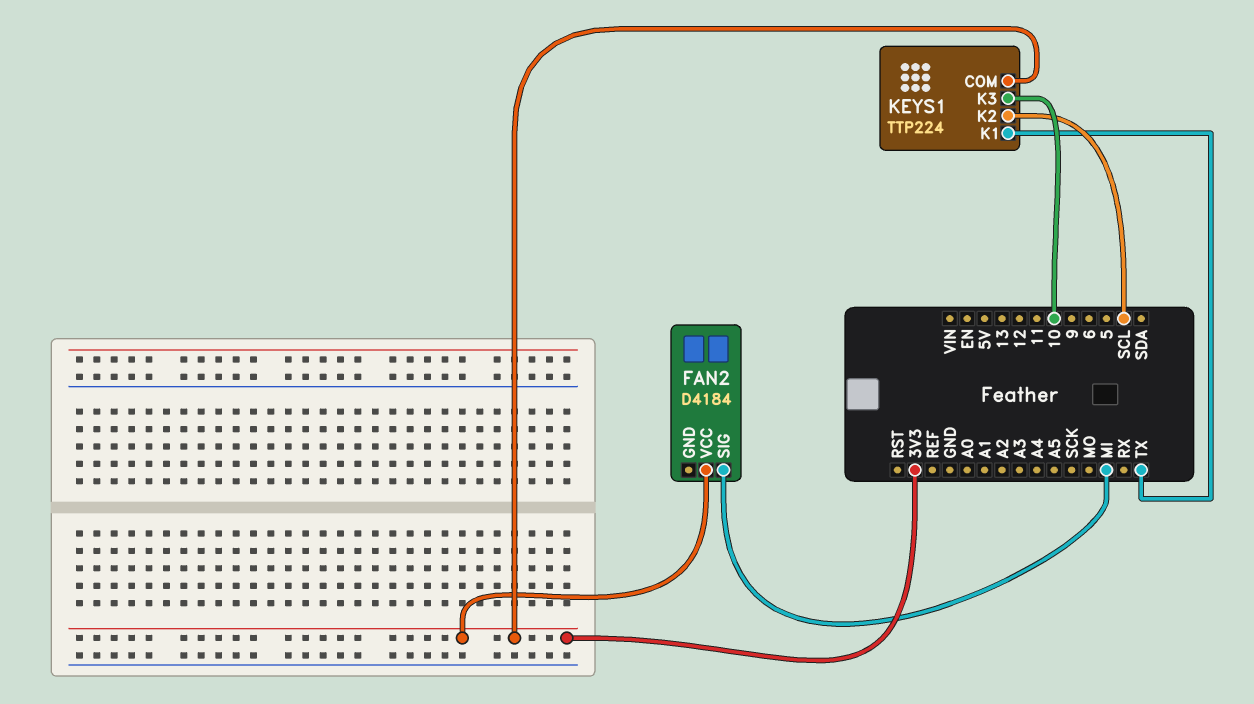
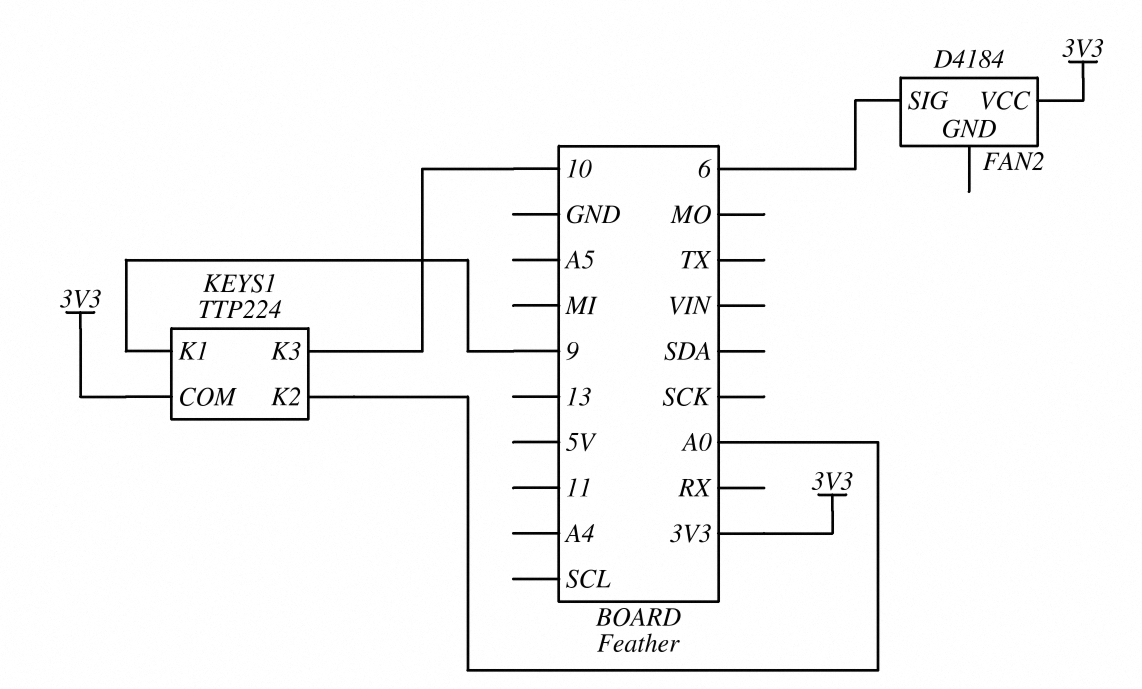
FAN2 pin SIG: MI -> 6
KEYS1 pin K1: TX -> 9
KEYS1 pin K2: SCL -> A0

